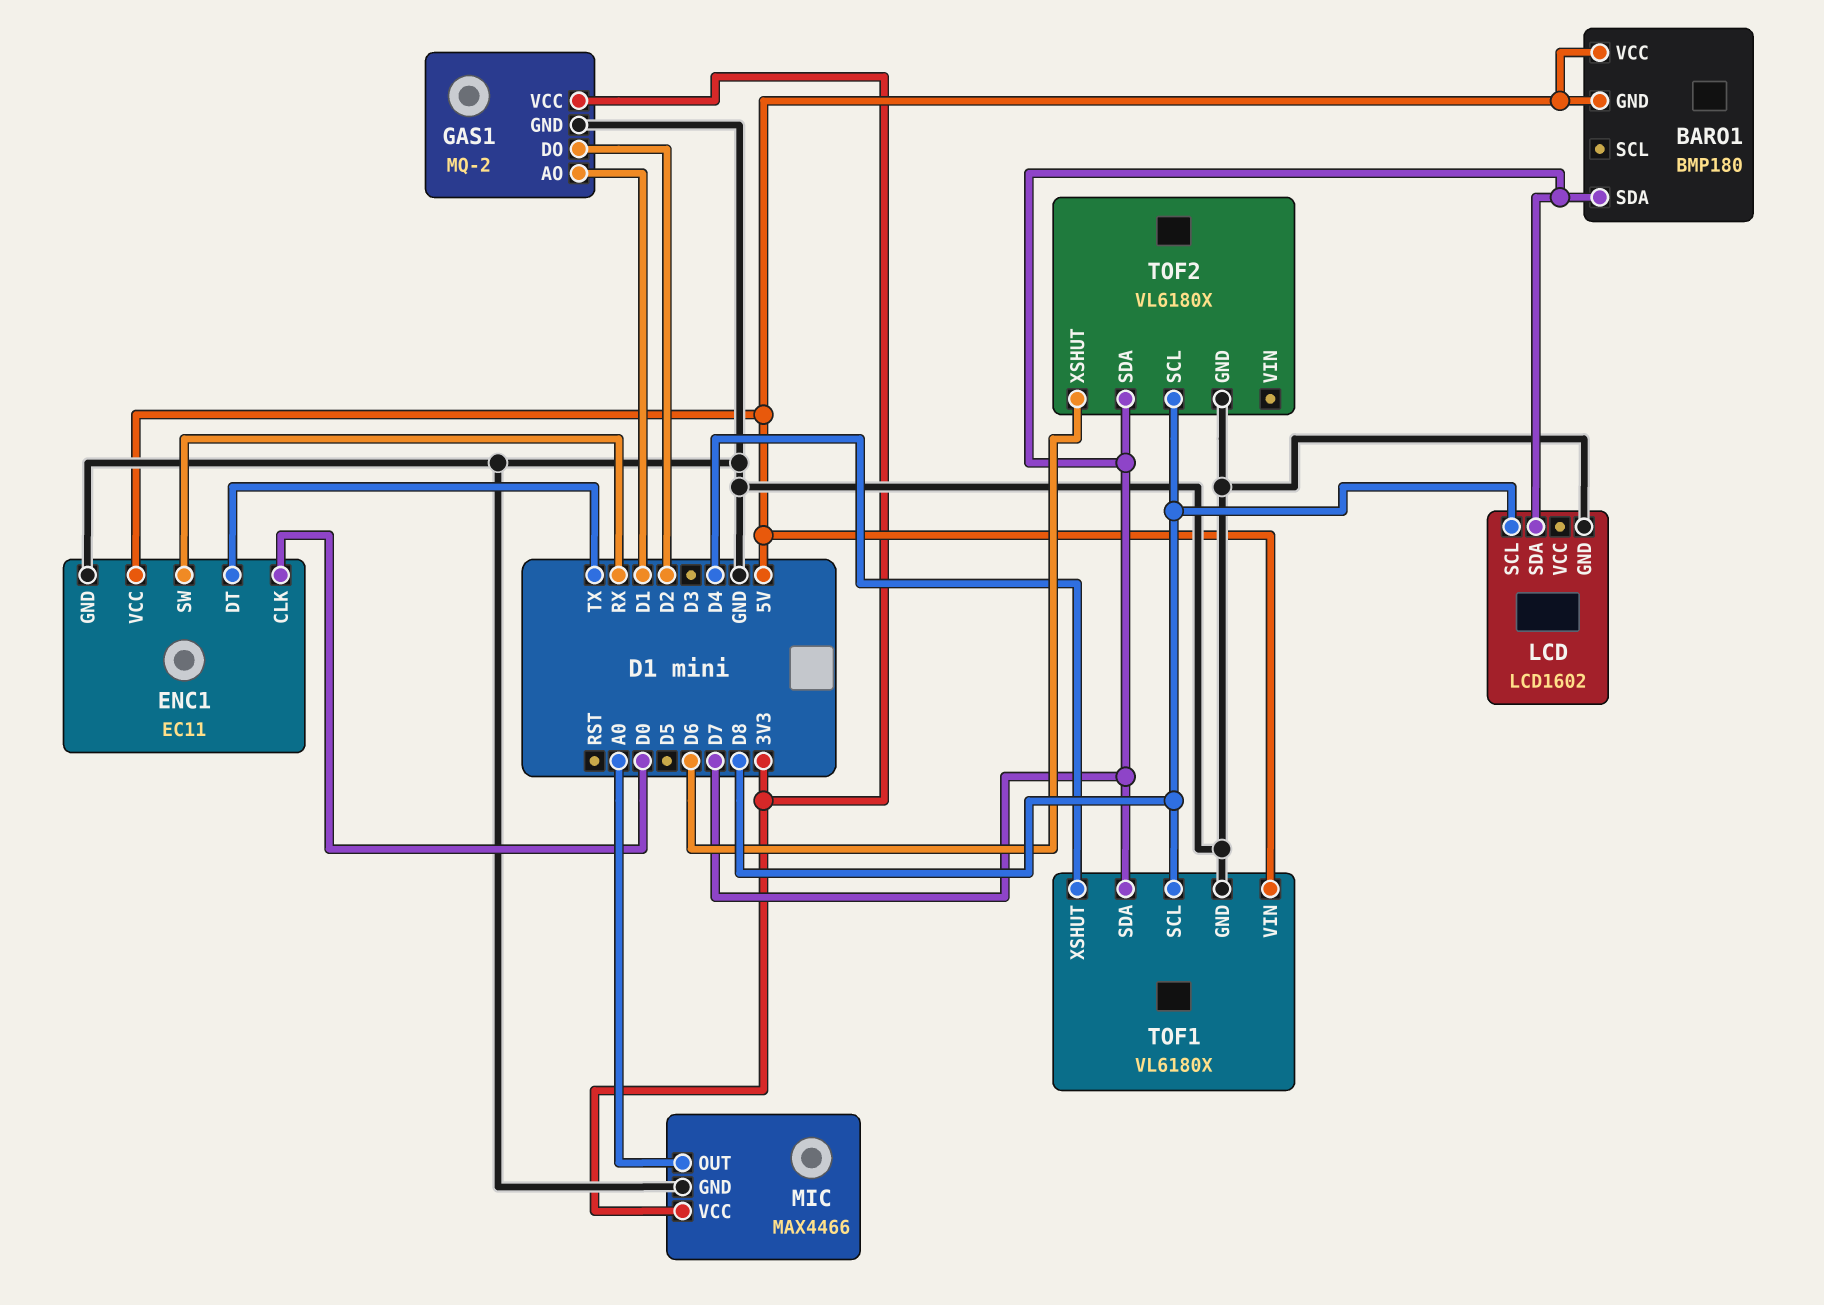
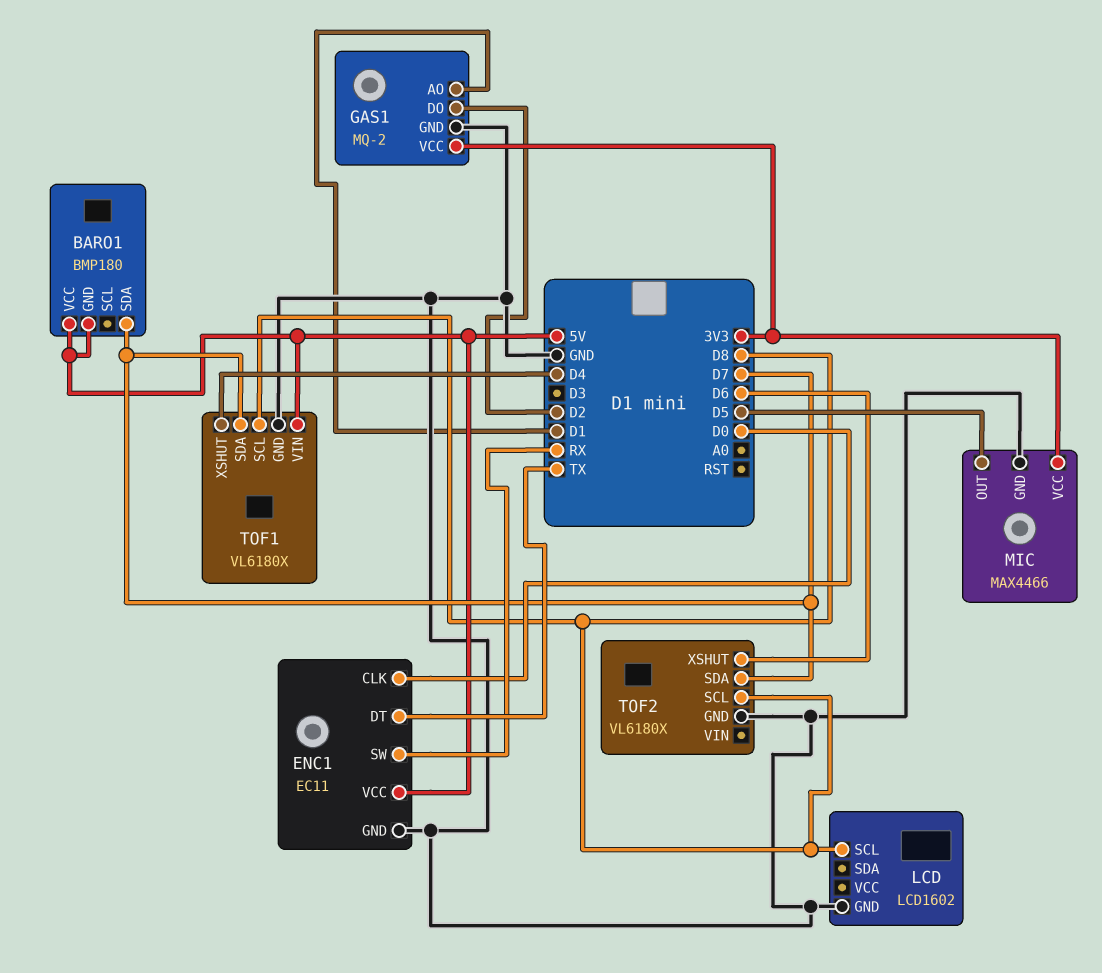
LCD pin SDA: D7 -> none
MIC pin OUT: A0 -> D5

